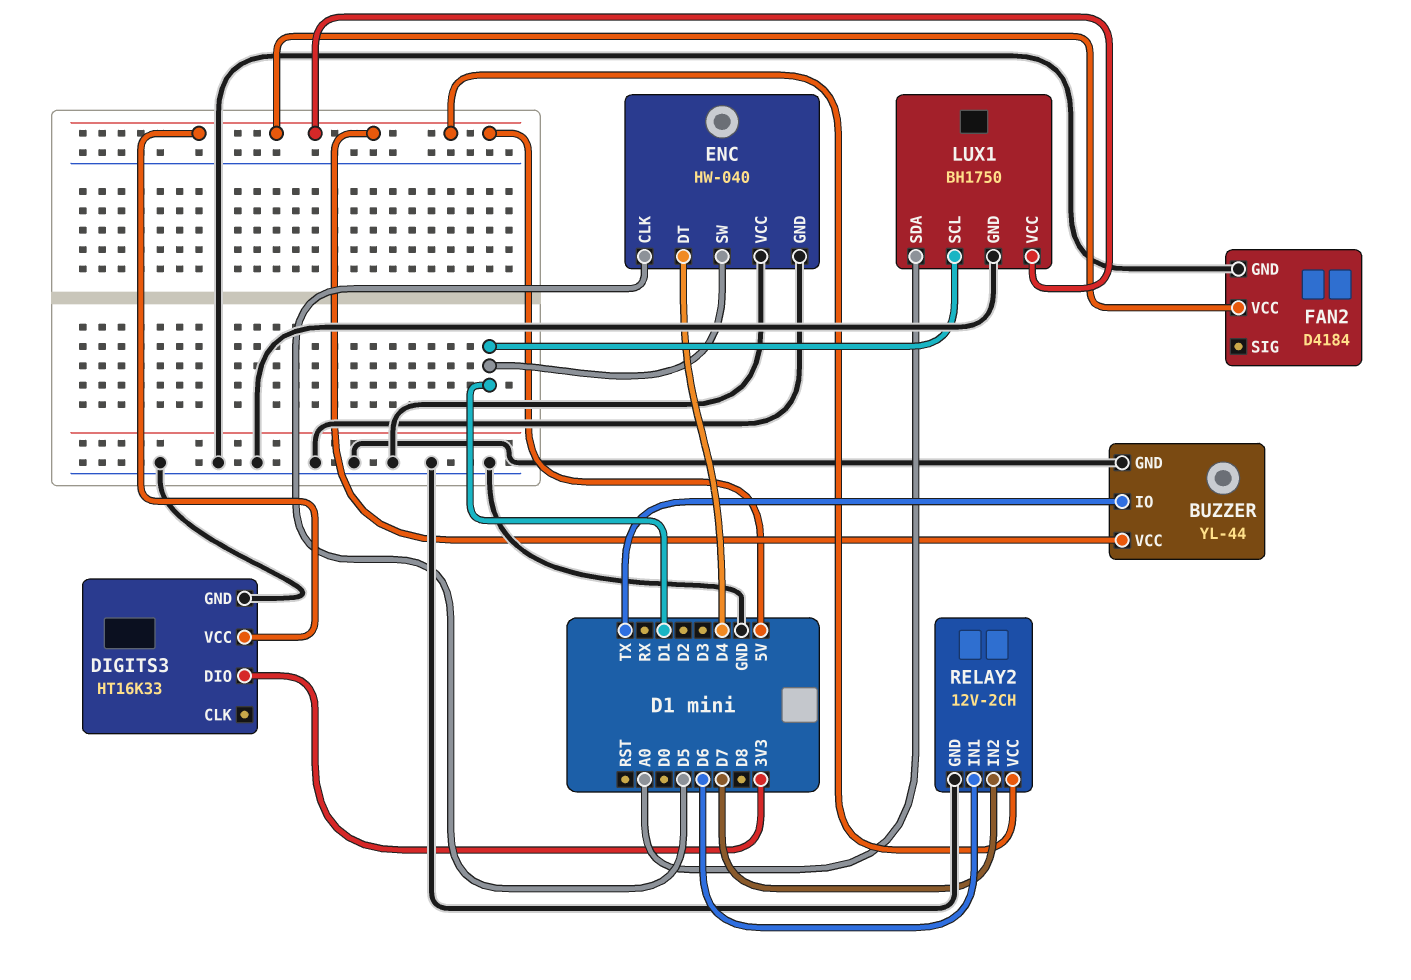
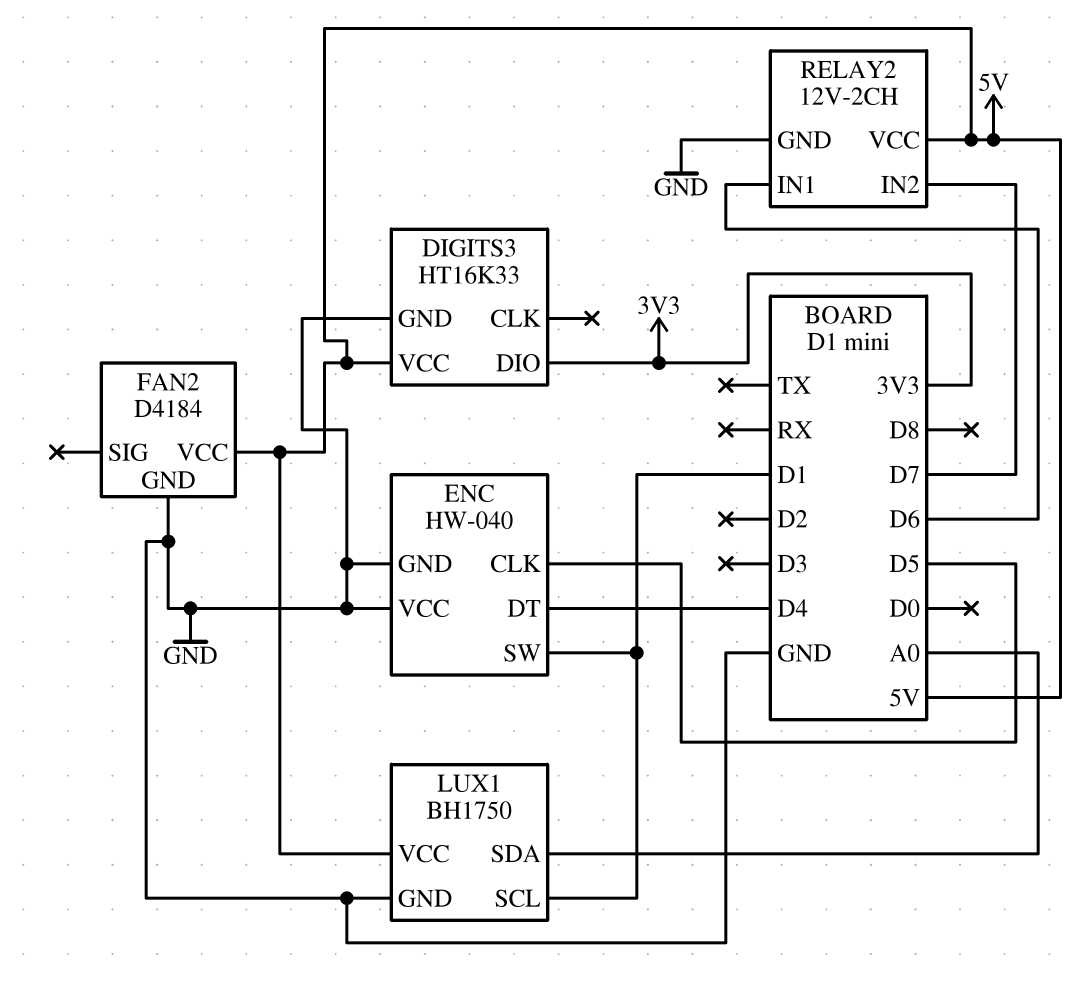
BUZZER: YL-44 -> none
BUZZER pin GND: GND -> none
BUZZER pin IO: TX -> none
BUZZER pin VCC: 5V -> none

